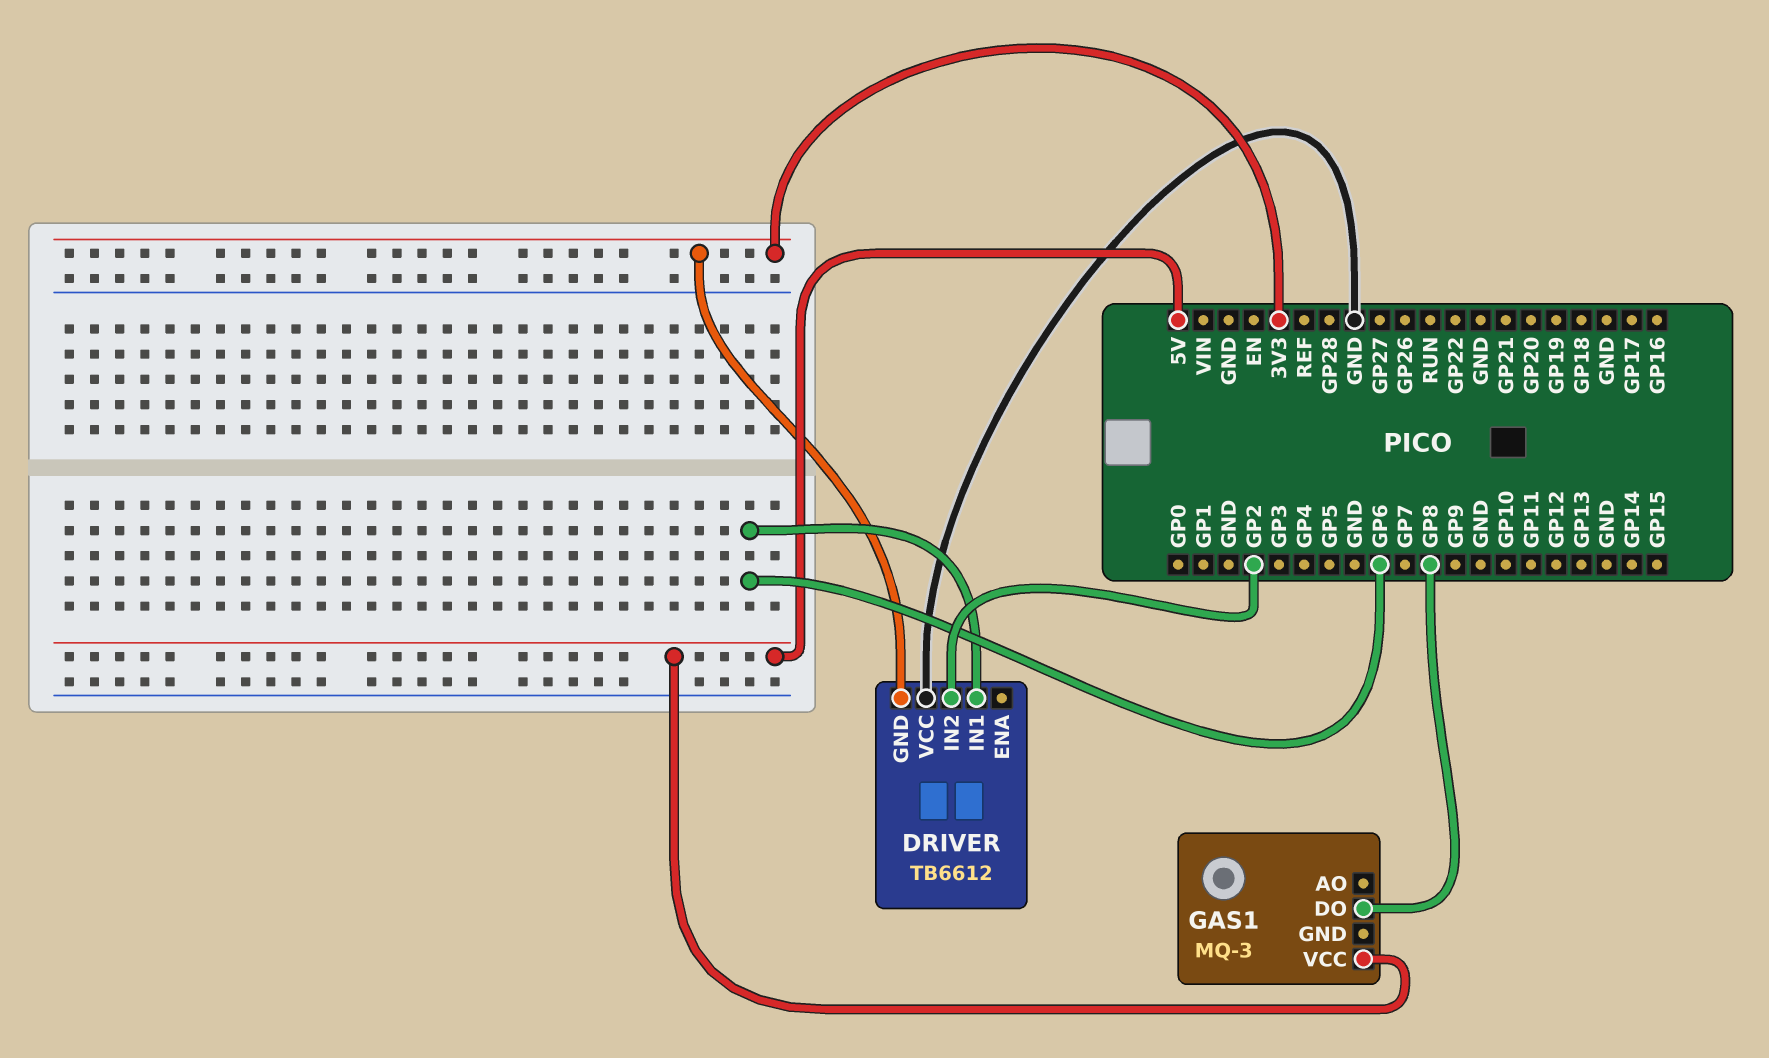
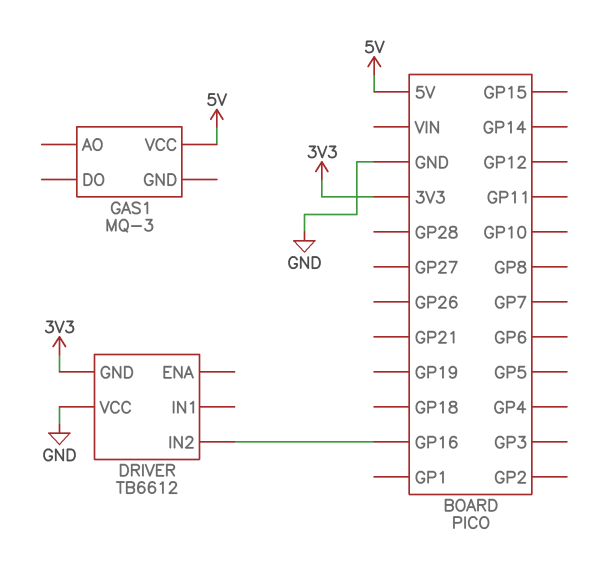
DRIVER pin IN1: GP6 -> none
DRIVER pin IN2: GP2 -> GP16
GAS1 pin DO: GP8 -> none

